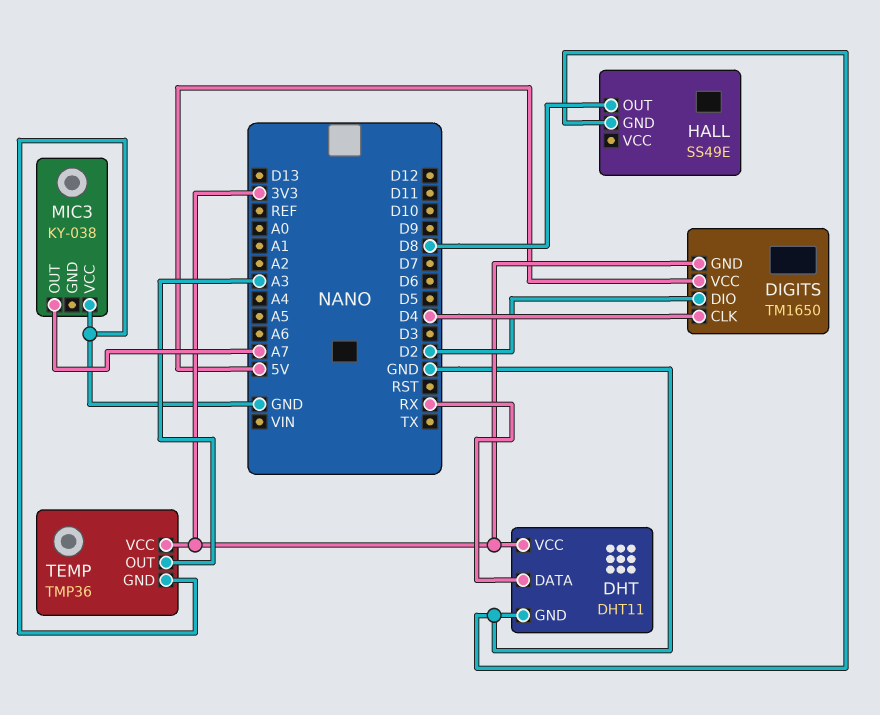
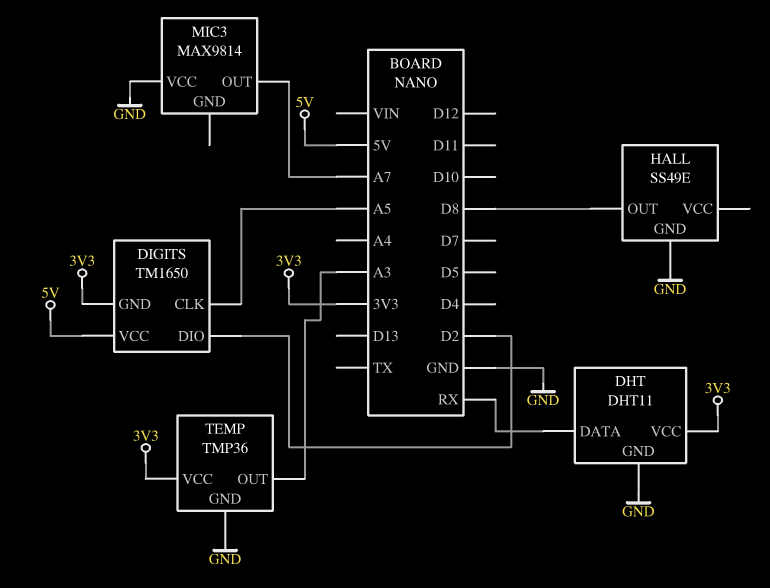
DIGITS pin CLK: D4 -> A5
MIC3: KY-038 -> MAX9814

